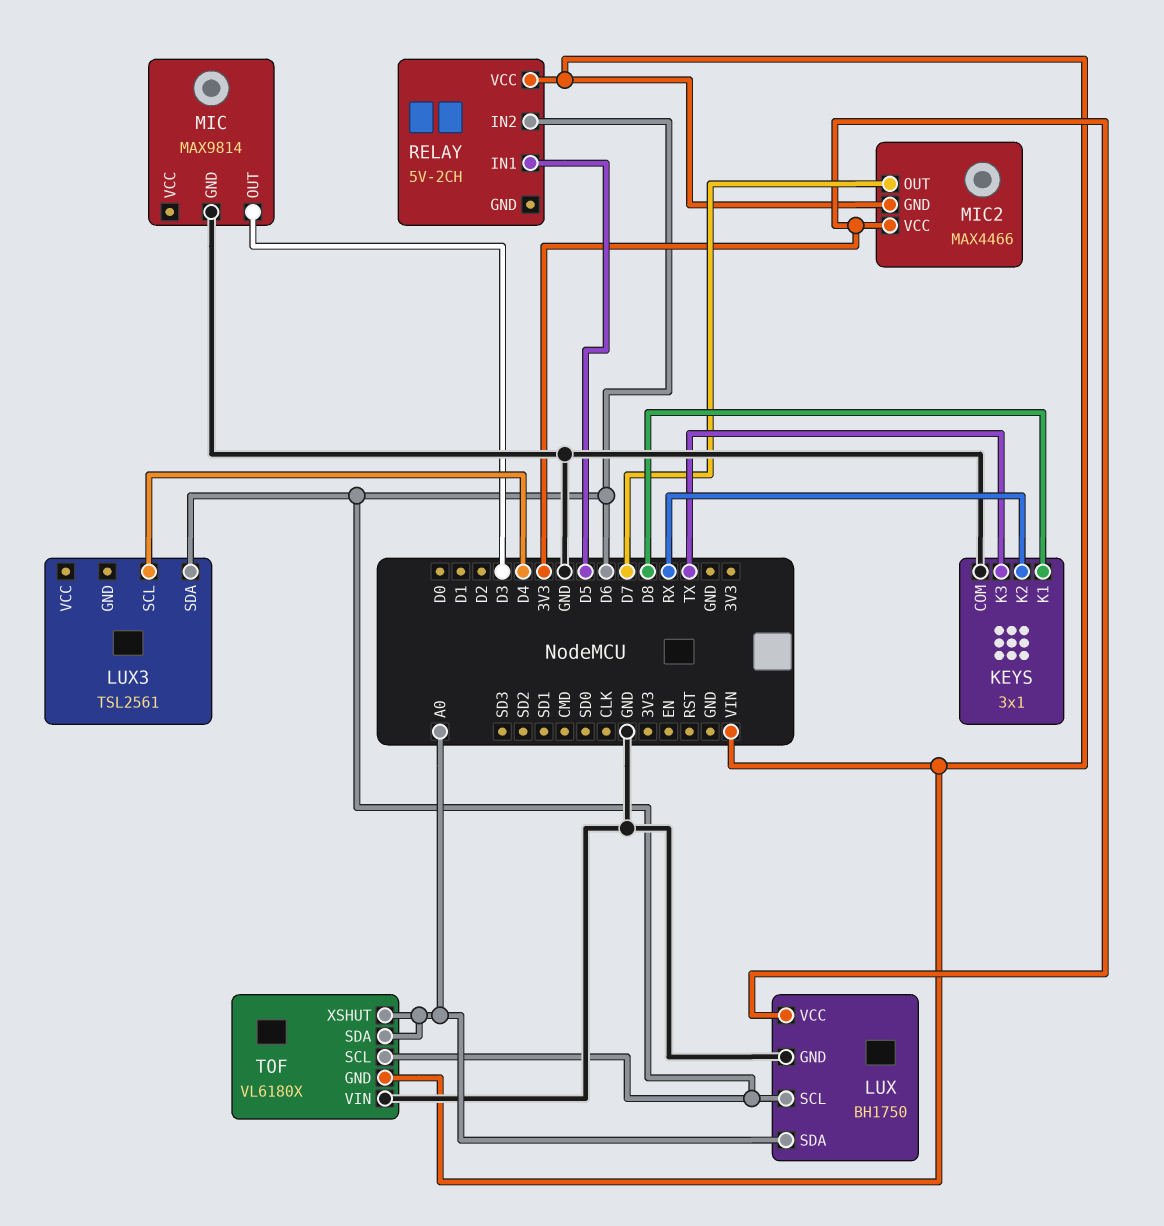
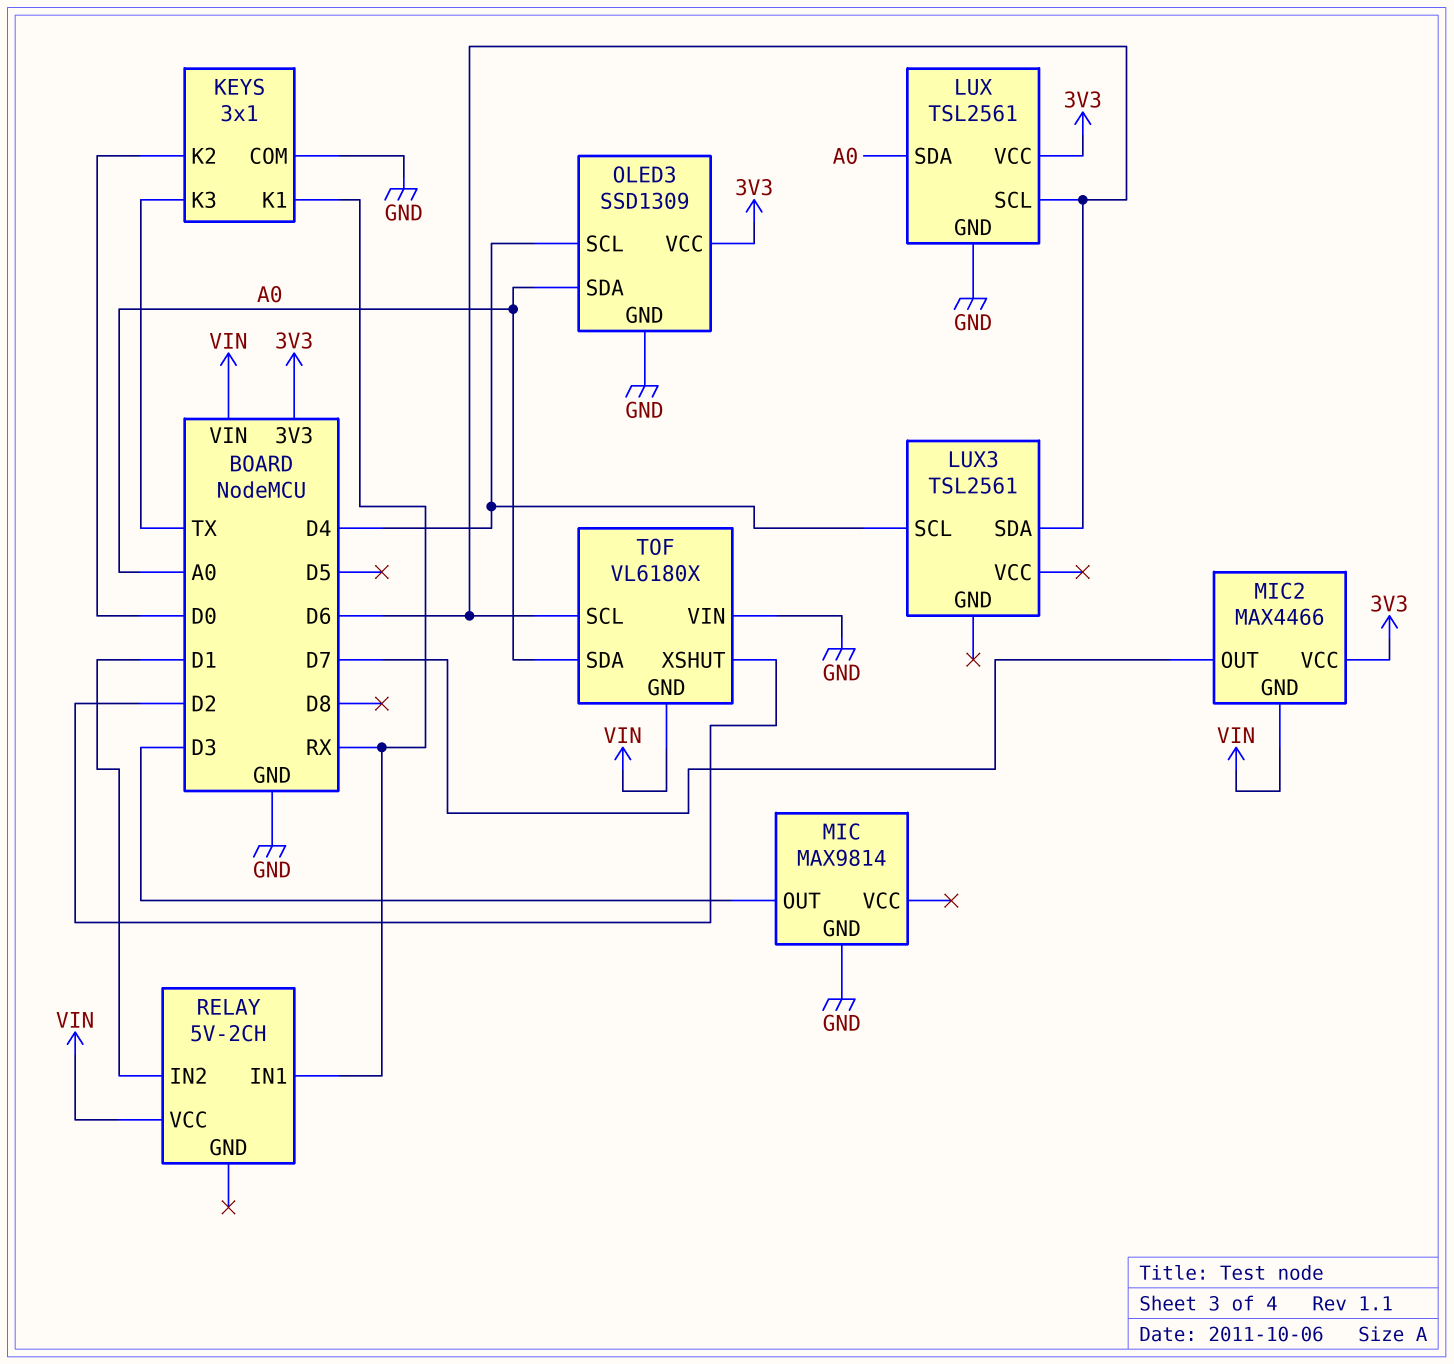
KEYS pin K1: D8 -> RX
KEYS pin K2: RX -> D0
LUX: BH1750 -> TSL2561
OLED3: none -> SSD1309
OLED3 pin GND: none -> GND
OLED3 pin SCL: none -> D4
OLED3 pin SDA: none -> A0
OLED3 pin VCC: none -> 3V3
RELAY pin IN1: D5 -> RX
RELAY pin IN2: D6 -> D1
TOF pin XSHUT: A0 -> D2

